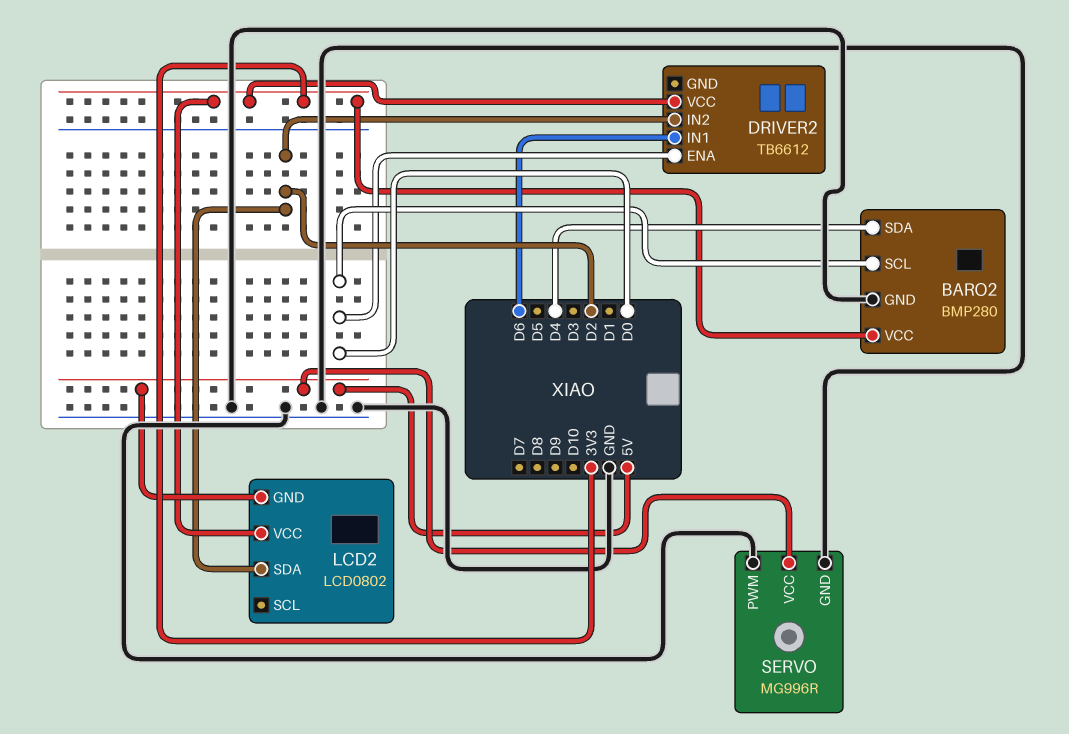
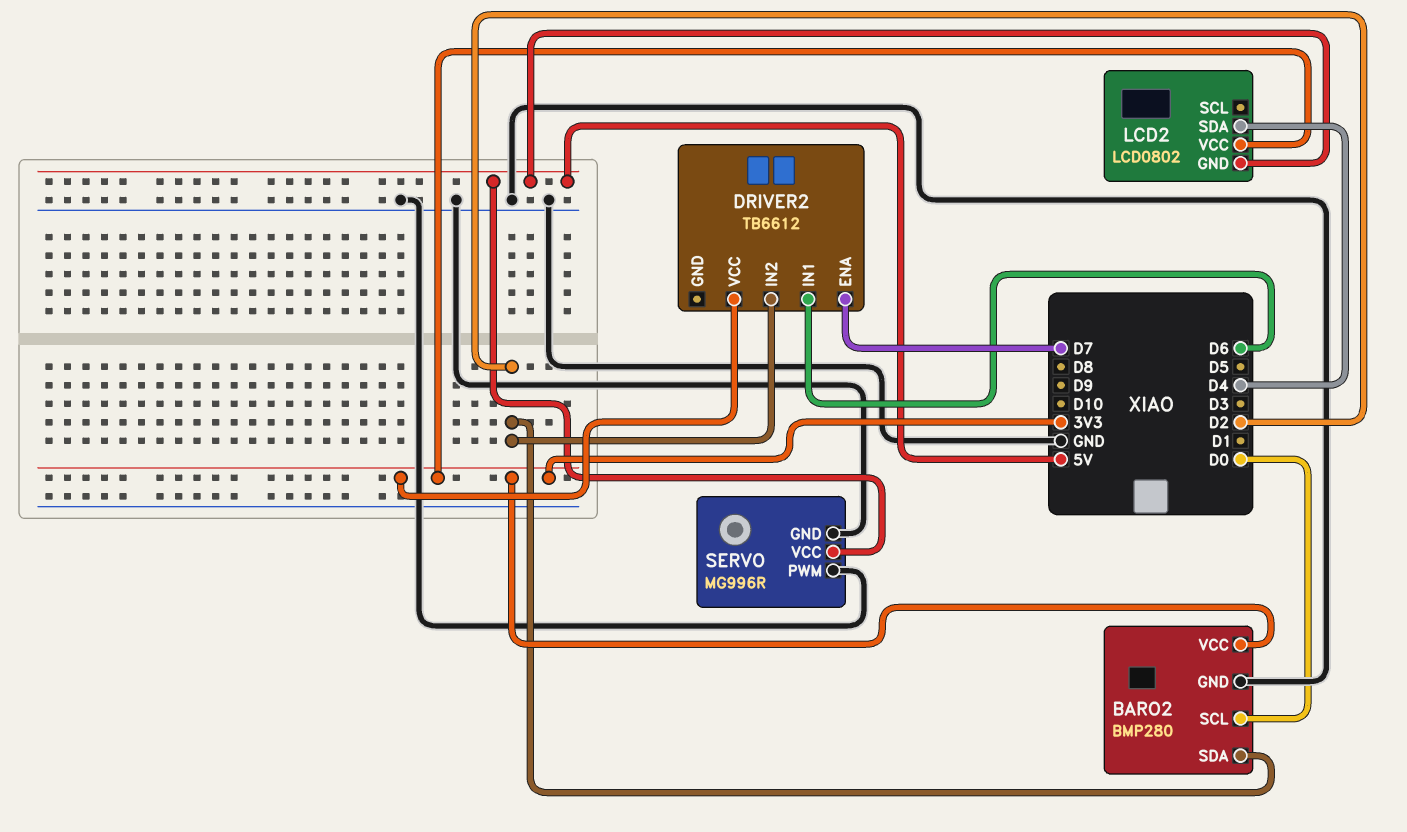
BARO2 pin SDA: D4 -> D2
DRIVER2 pin ENA: D0 -> D7
LCD2 pin SDA: D2 -> D4

